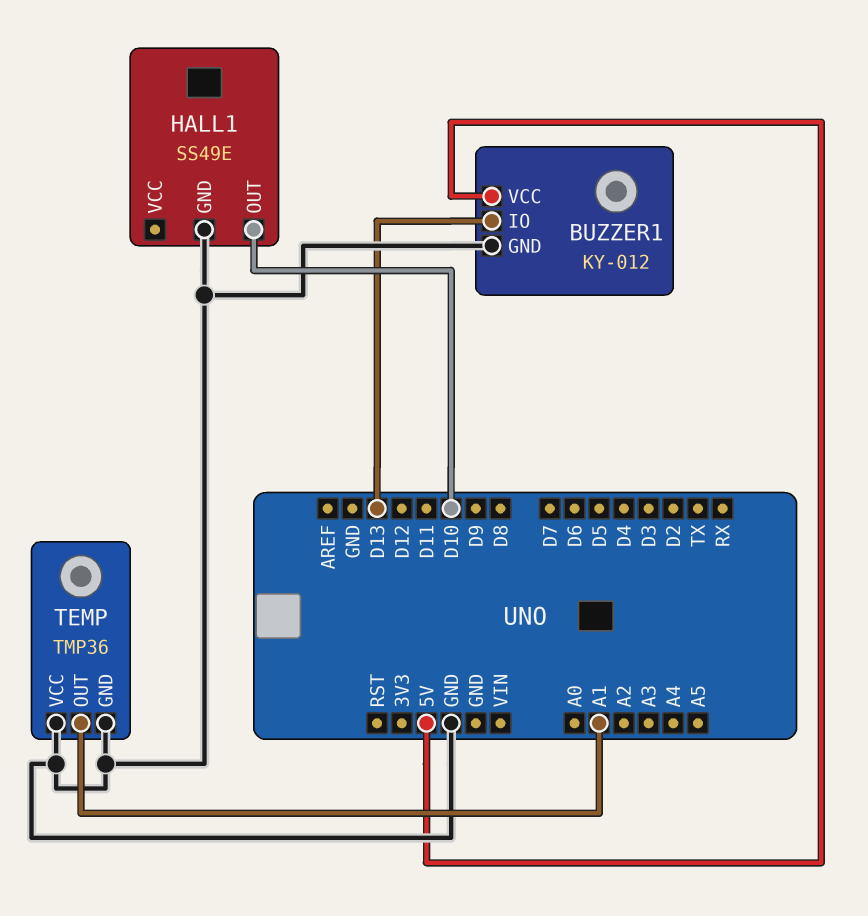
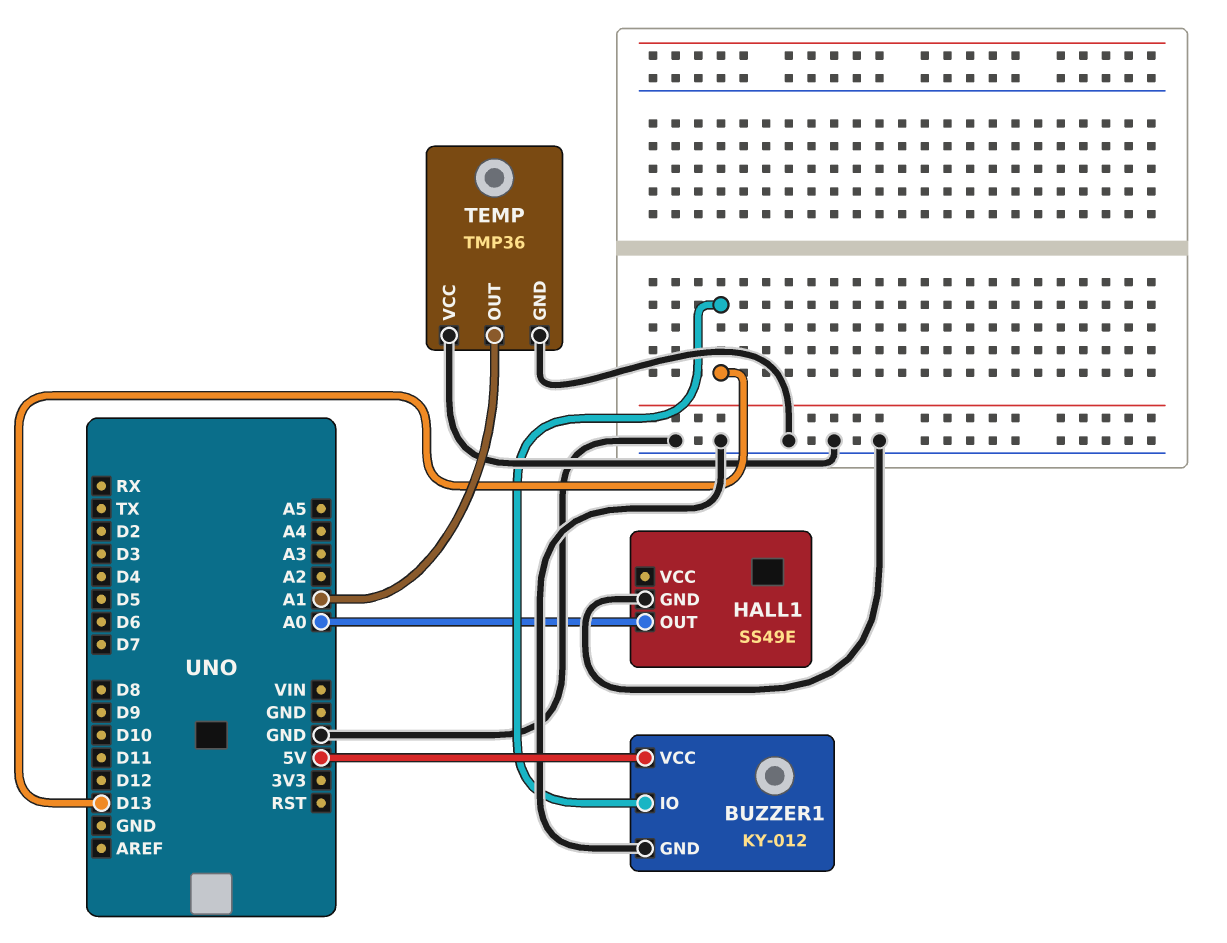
HALL1 pin OUT: D10 -> A0

